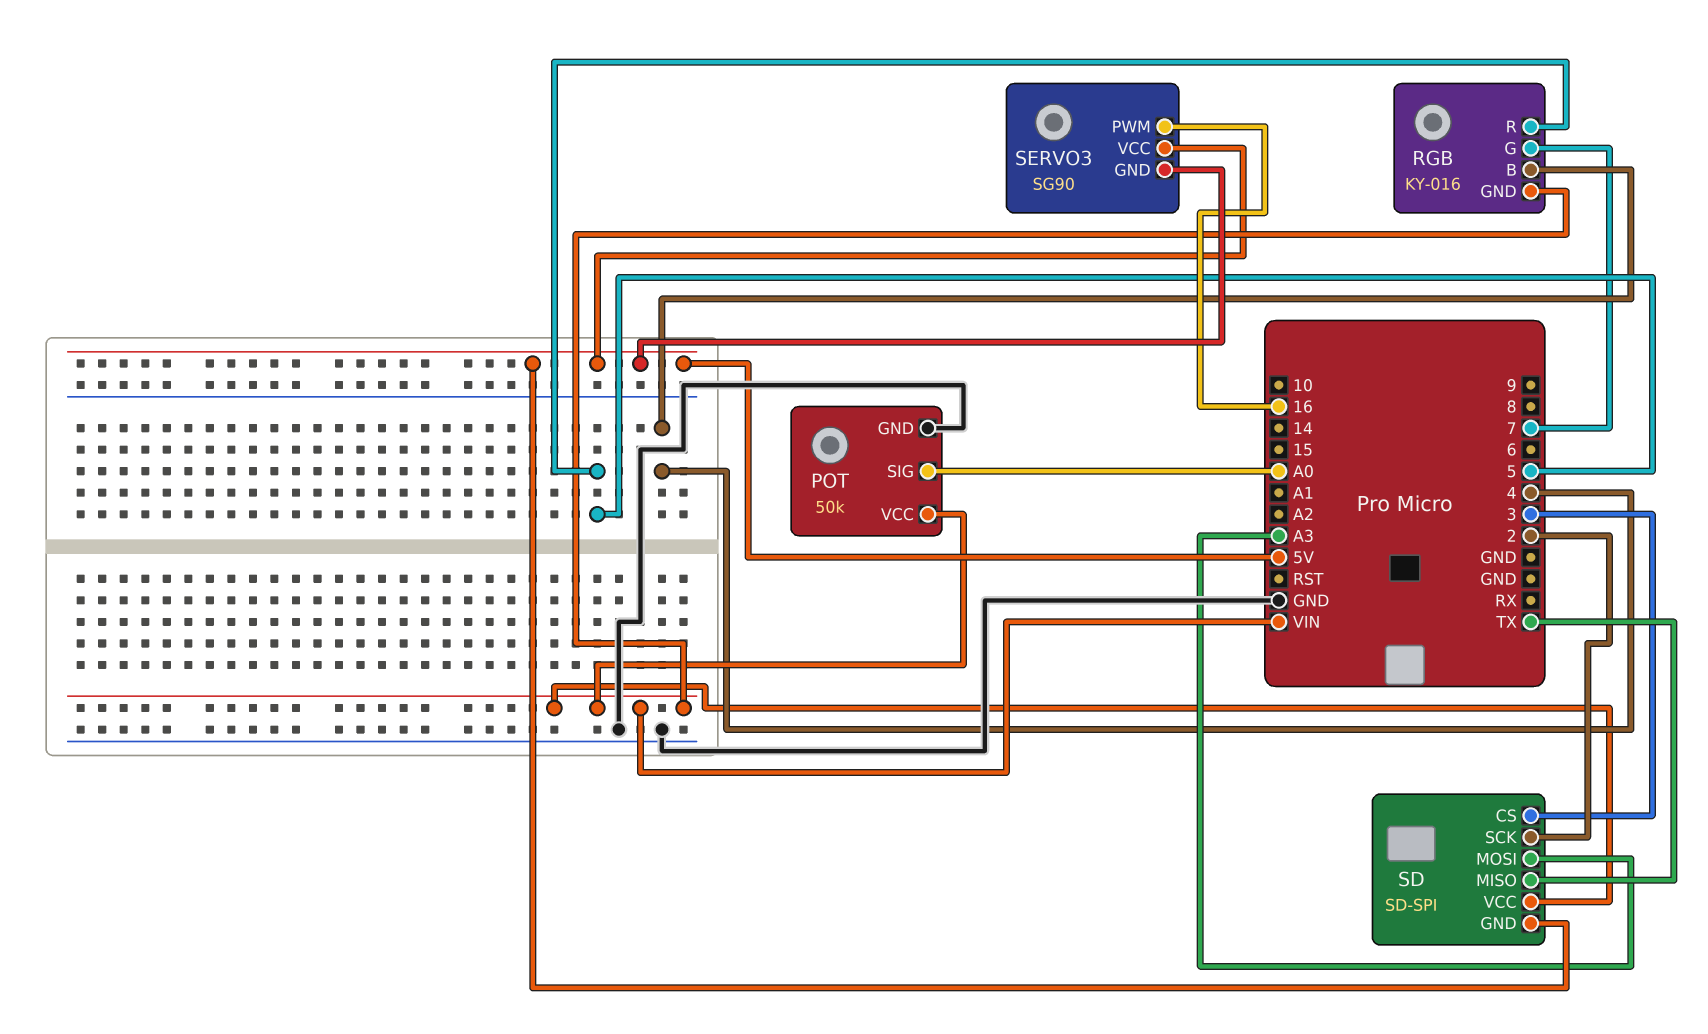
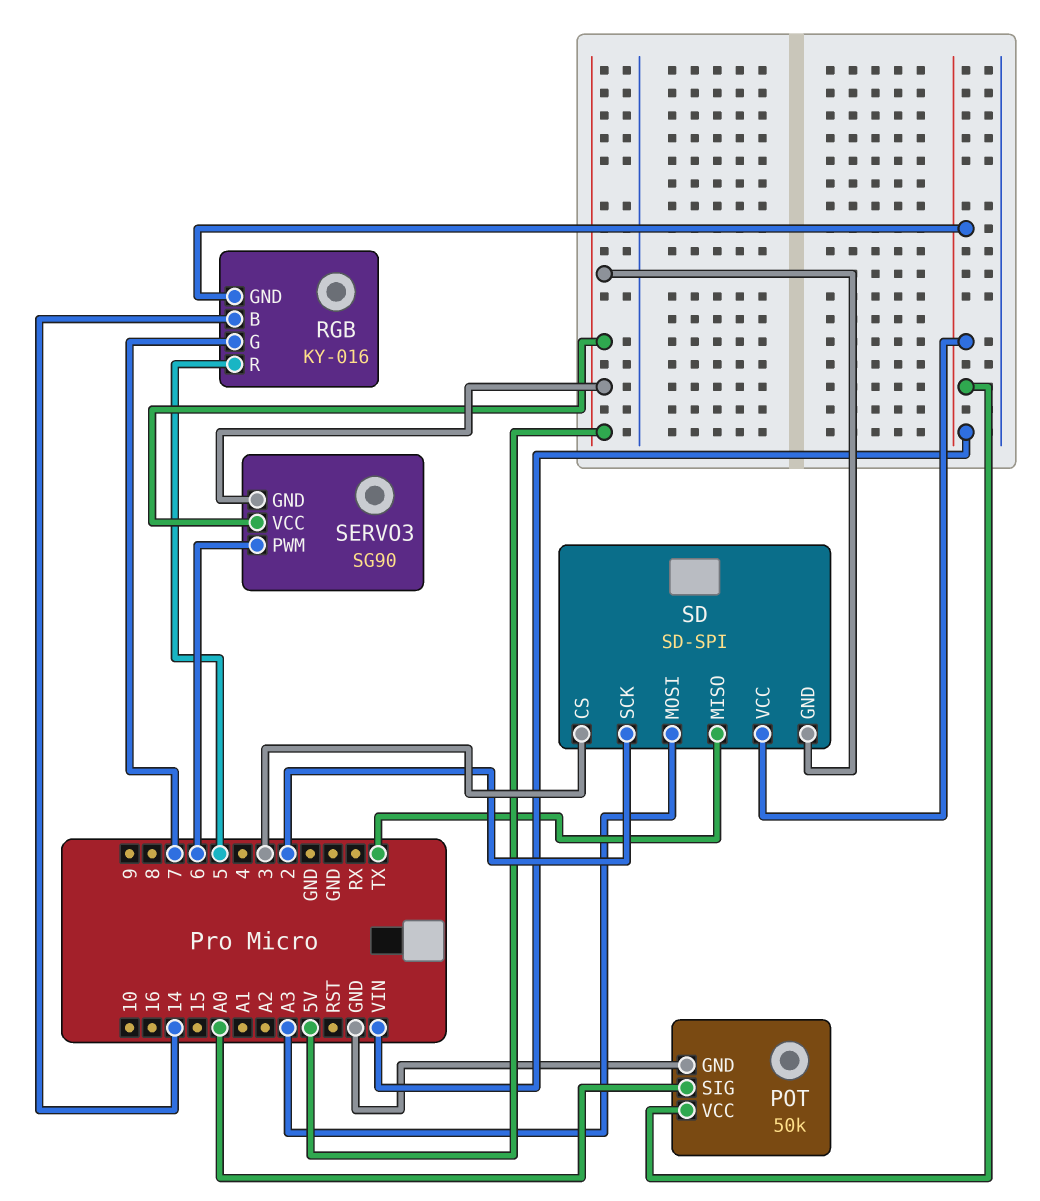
RGB pin B: 4 -> 14
SERVO3 pin PWM: 16 -> 6

